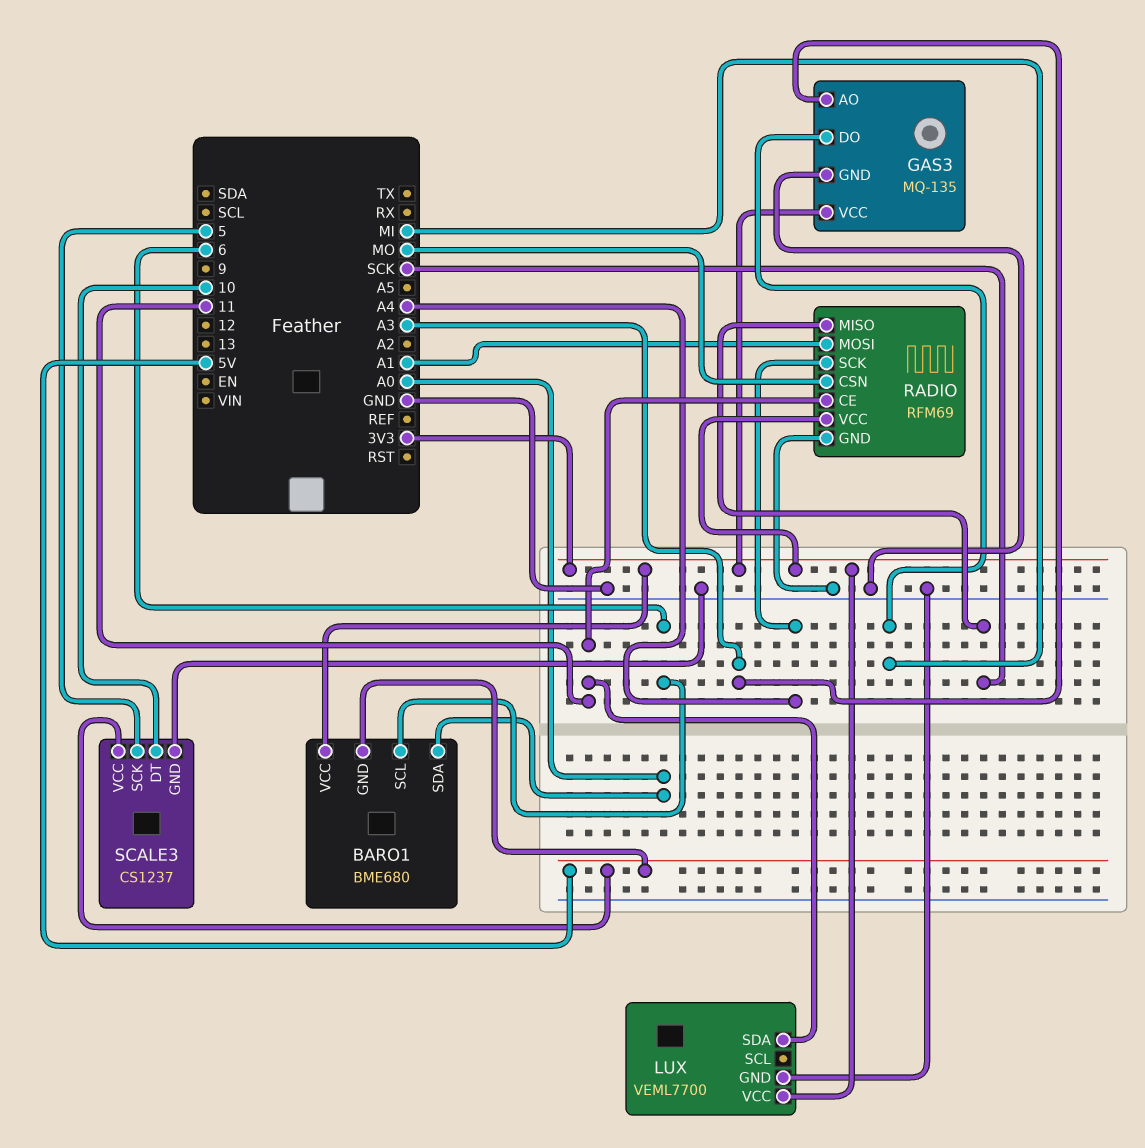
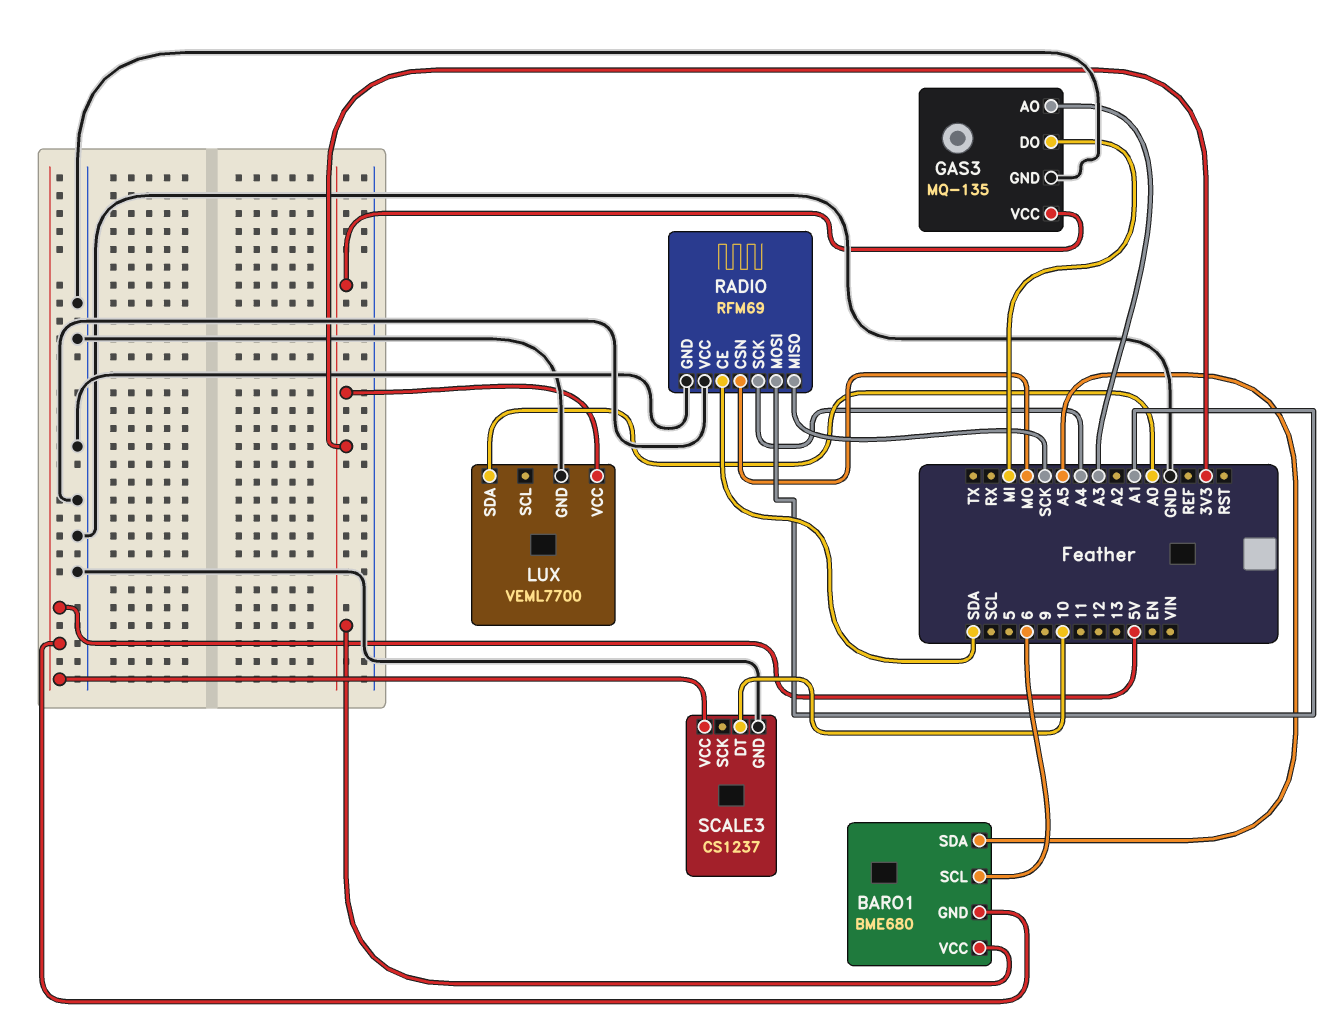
BARO1 pin SDA: A0 -> A5
LUX pin SDA: 11 -> A0
RADIO pin CE: 11 -> SDA
RADIO pin VCC: 3V3 -> GND
SCALE3 pin SCK: 5 -> none

